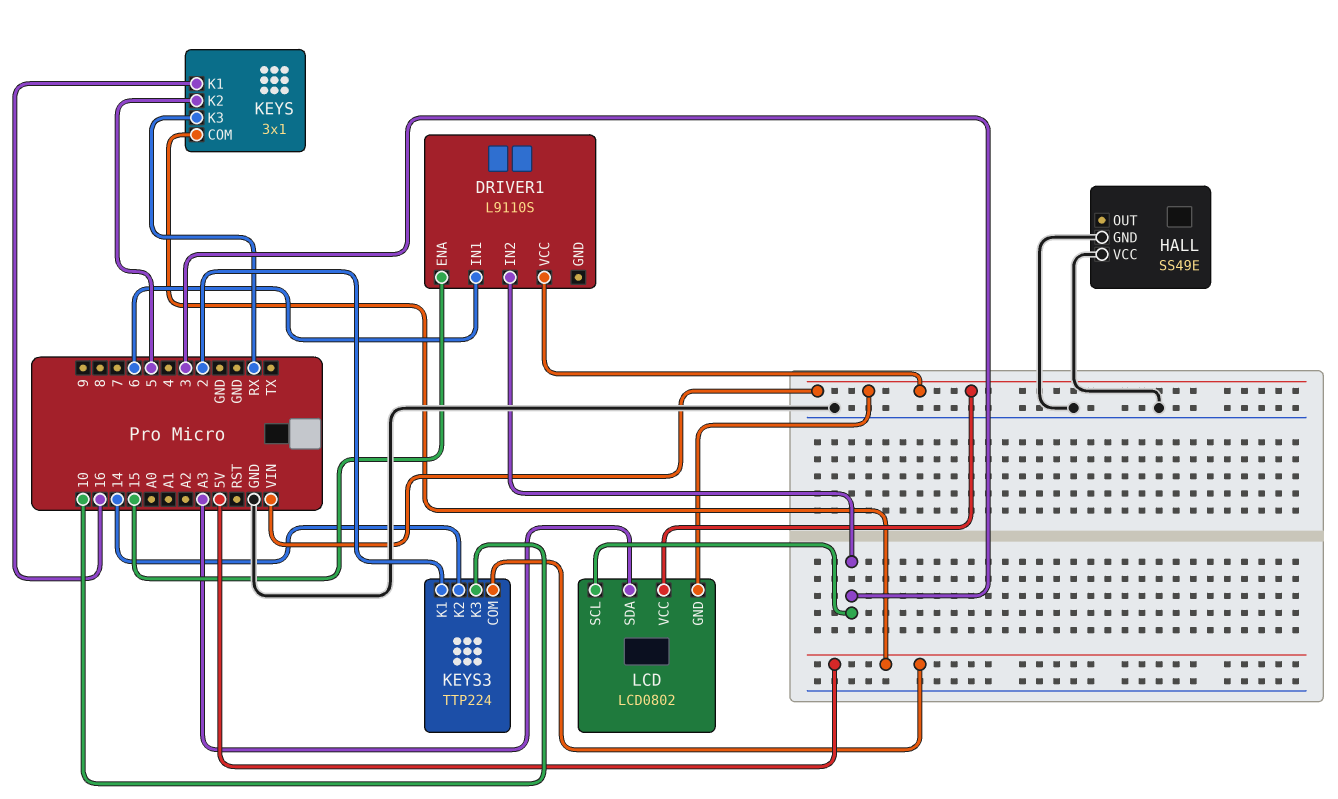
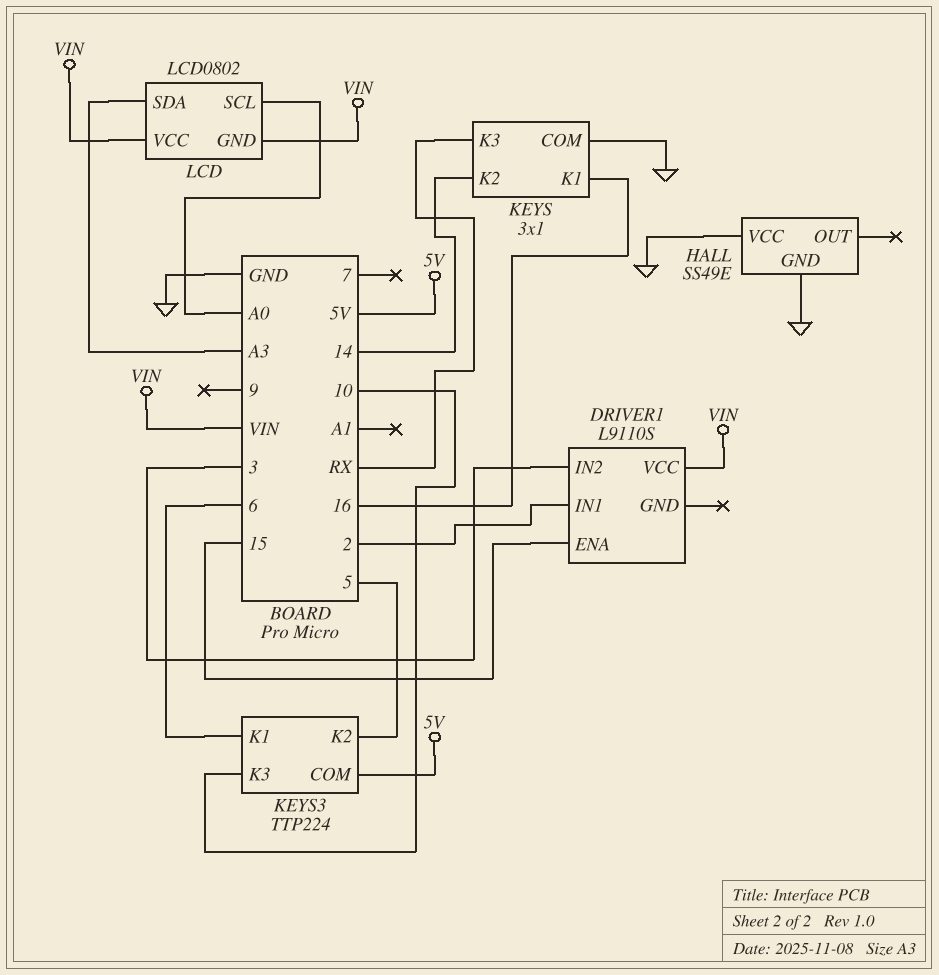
DRIVER1 pin IN1: 6 -> 2
KEYS pin COM: 5V -> GND
KEYS pin K2: 5 -> 14
KEYS3 pin K1: 2 -> 6
KEYS3 pin K2: 14 -> 5
LCD pin SCL: 3 -> A0

